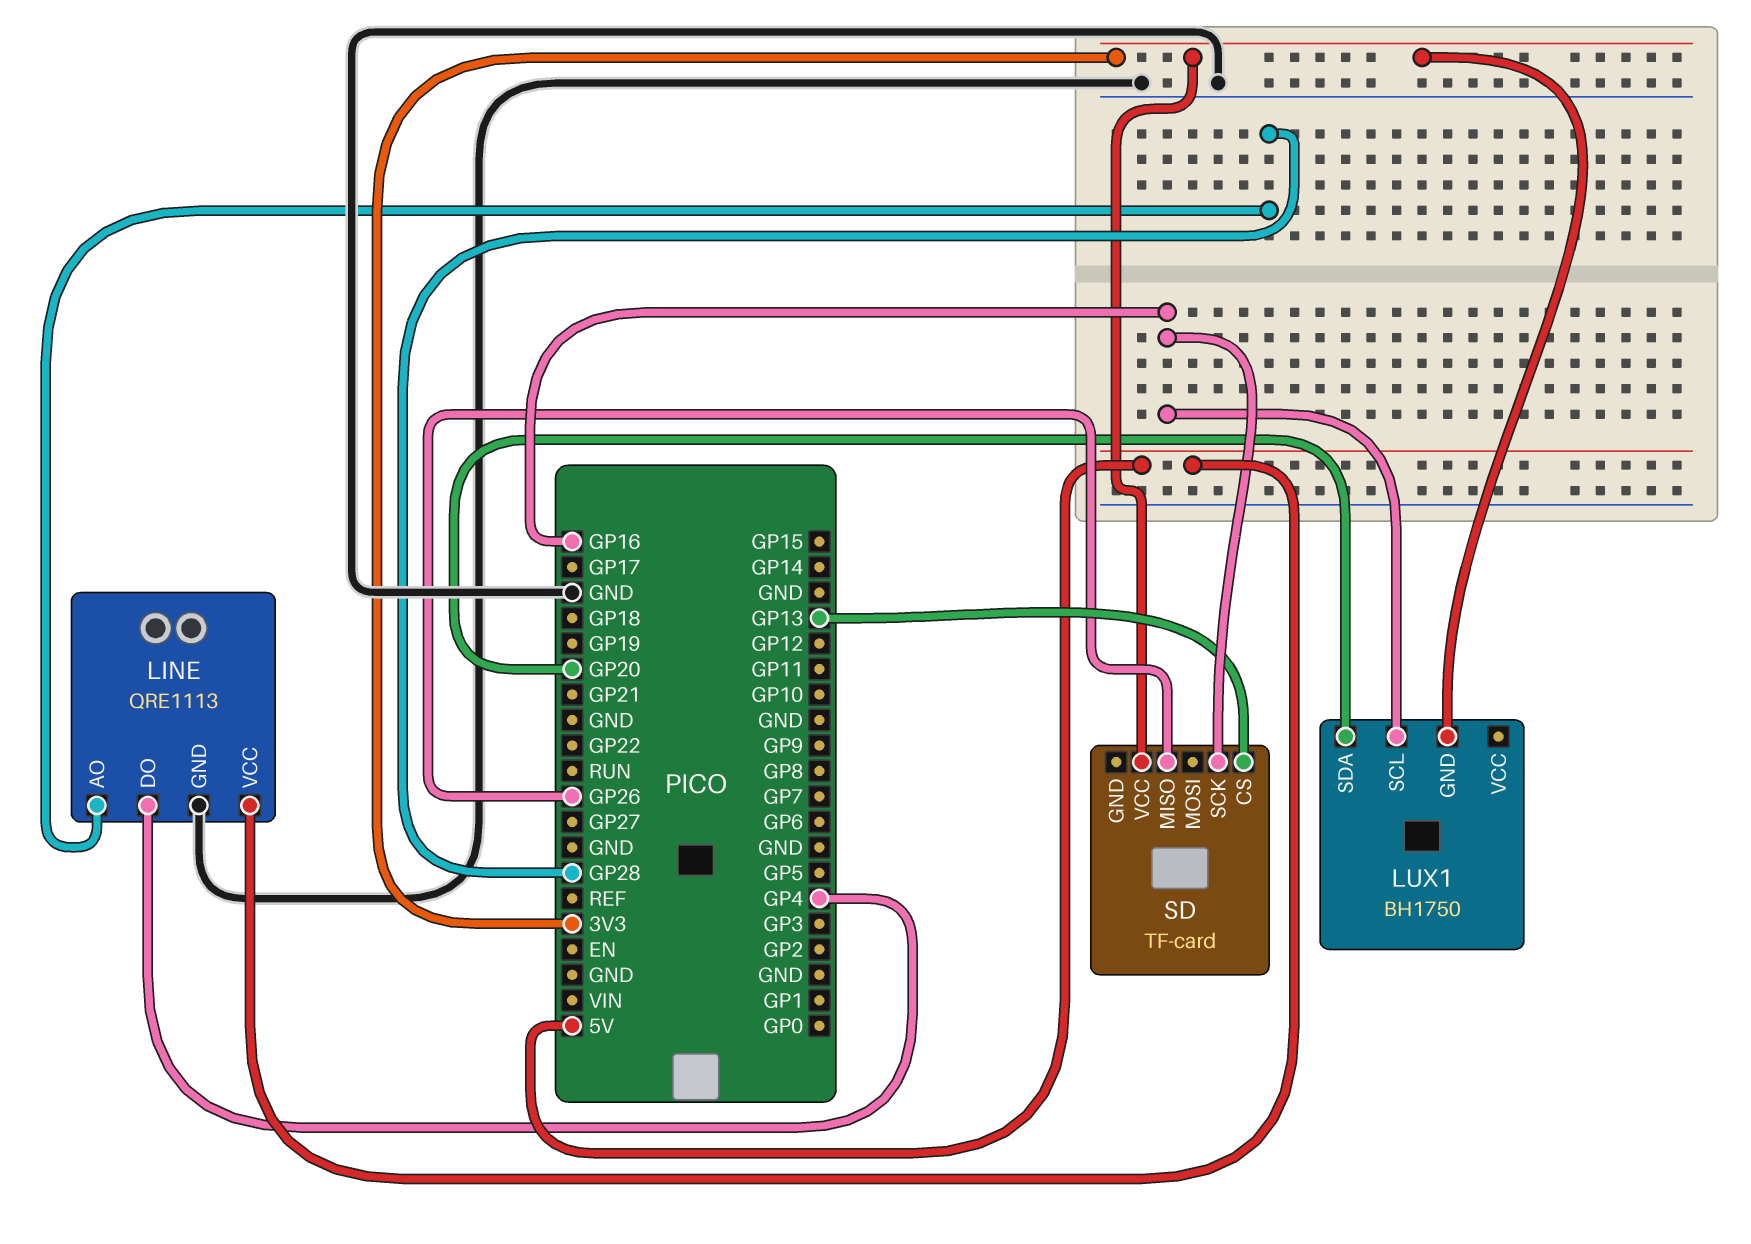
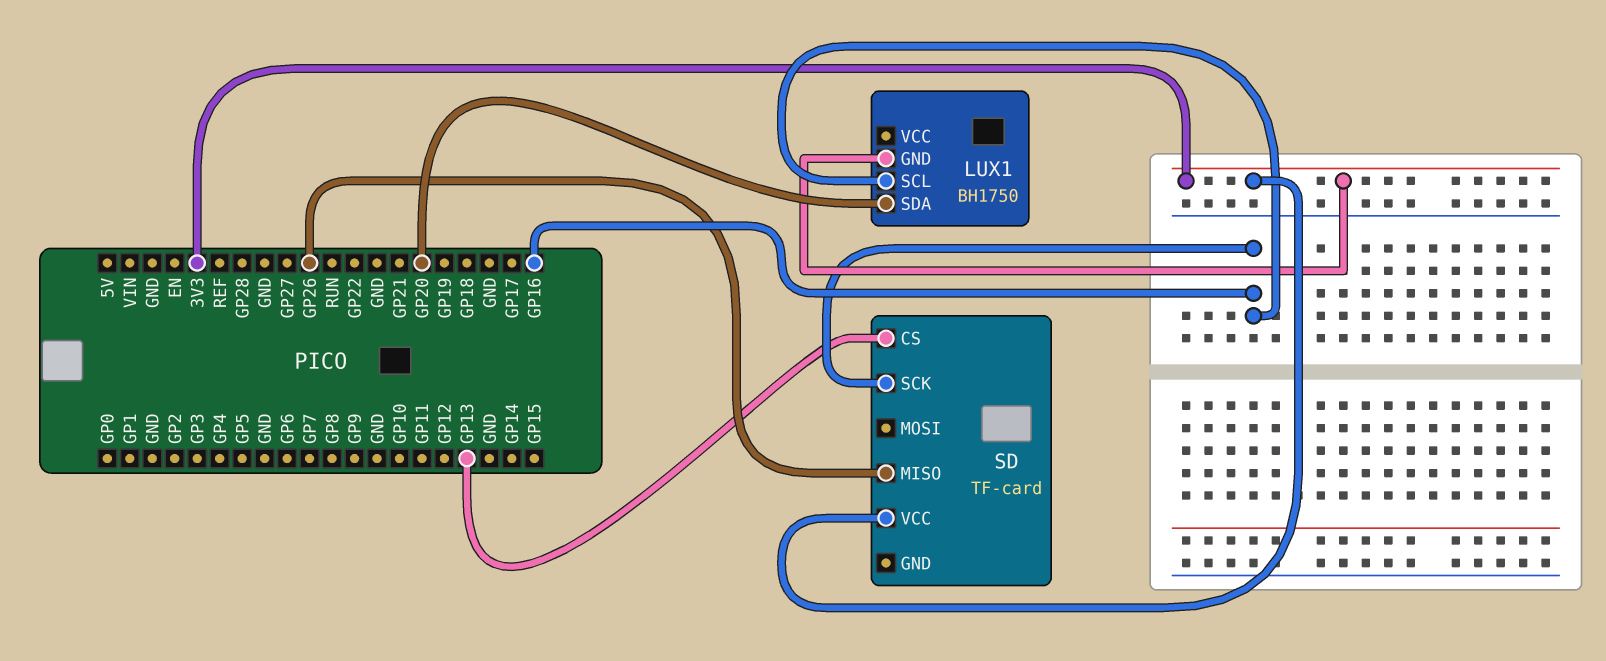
LINE: QRE1113 -> none
LINE pin AO: GP28 -> none
LINE pin DO: GP4 -> none
LINE pin GND: GND -> none
LINE pin VCC: 5V -> none

